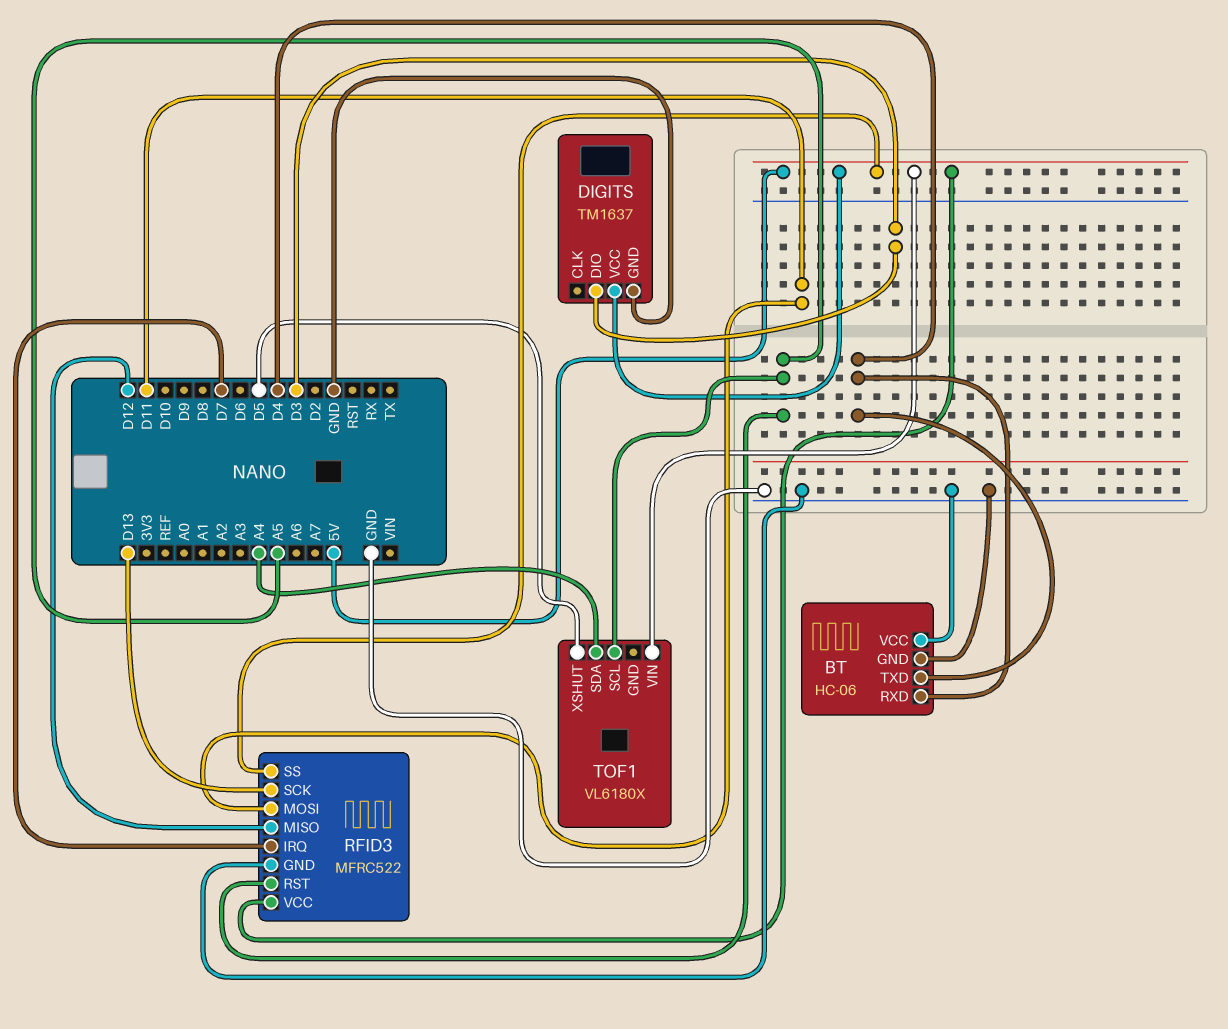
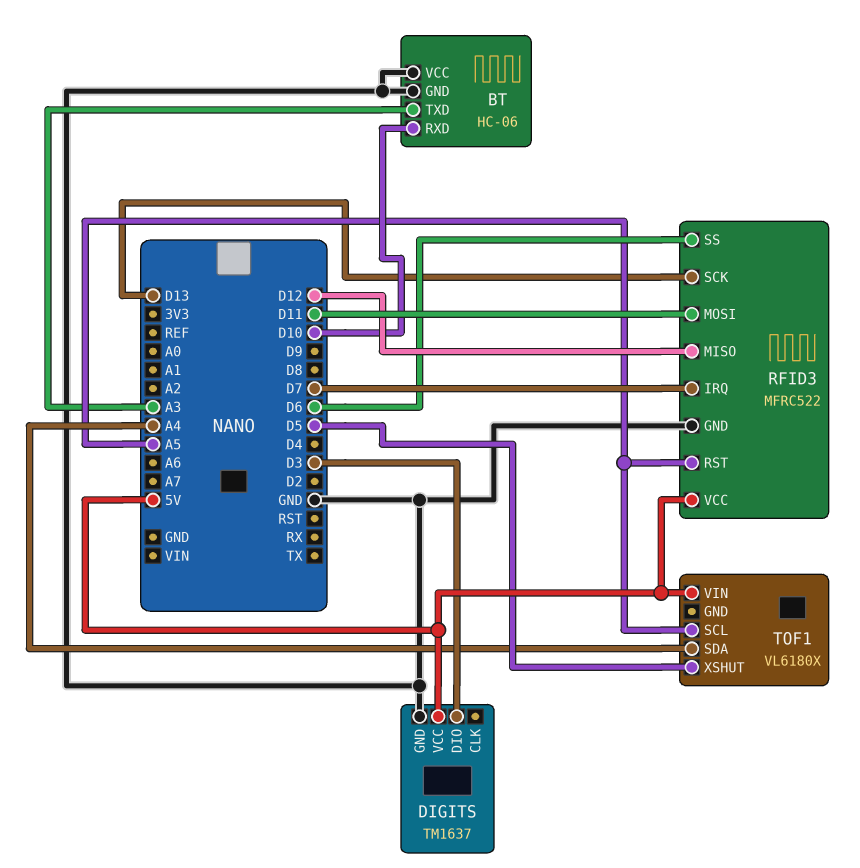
BT pin RXD: D4 -> D10
BT pin TXD: D4 -> A3
RFID3 pin SS: 5V -> D6

